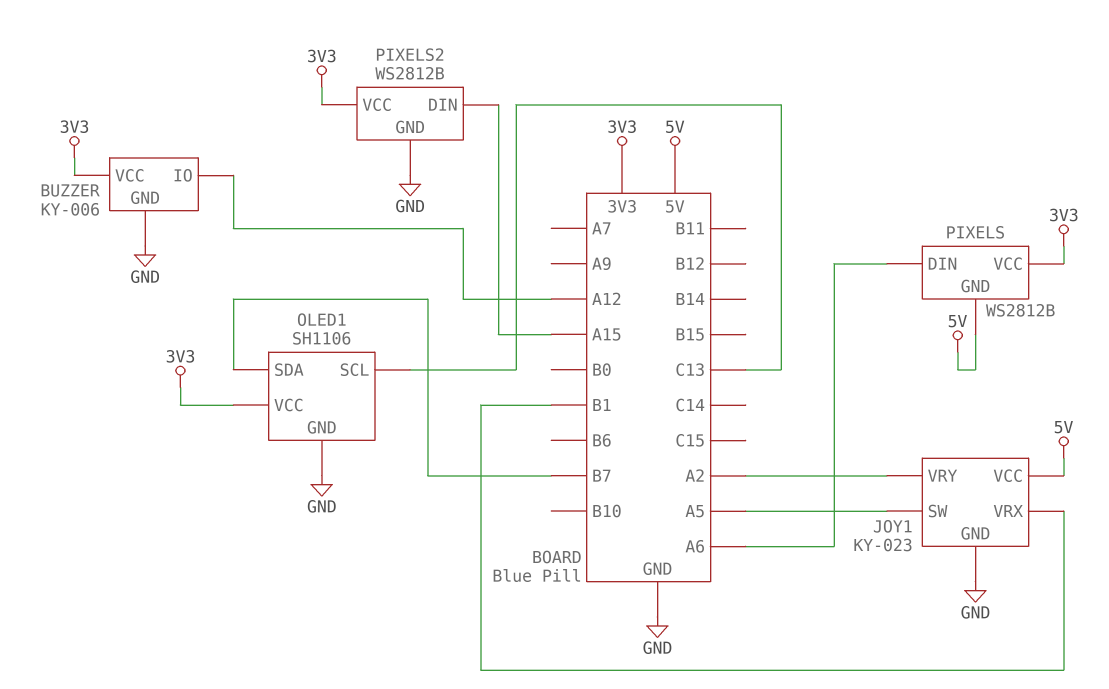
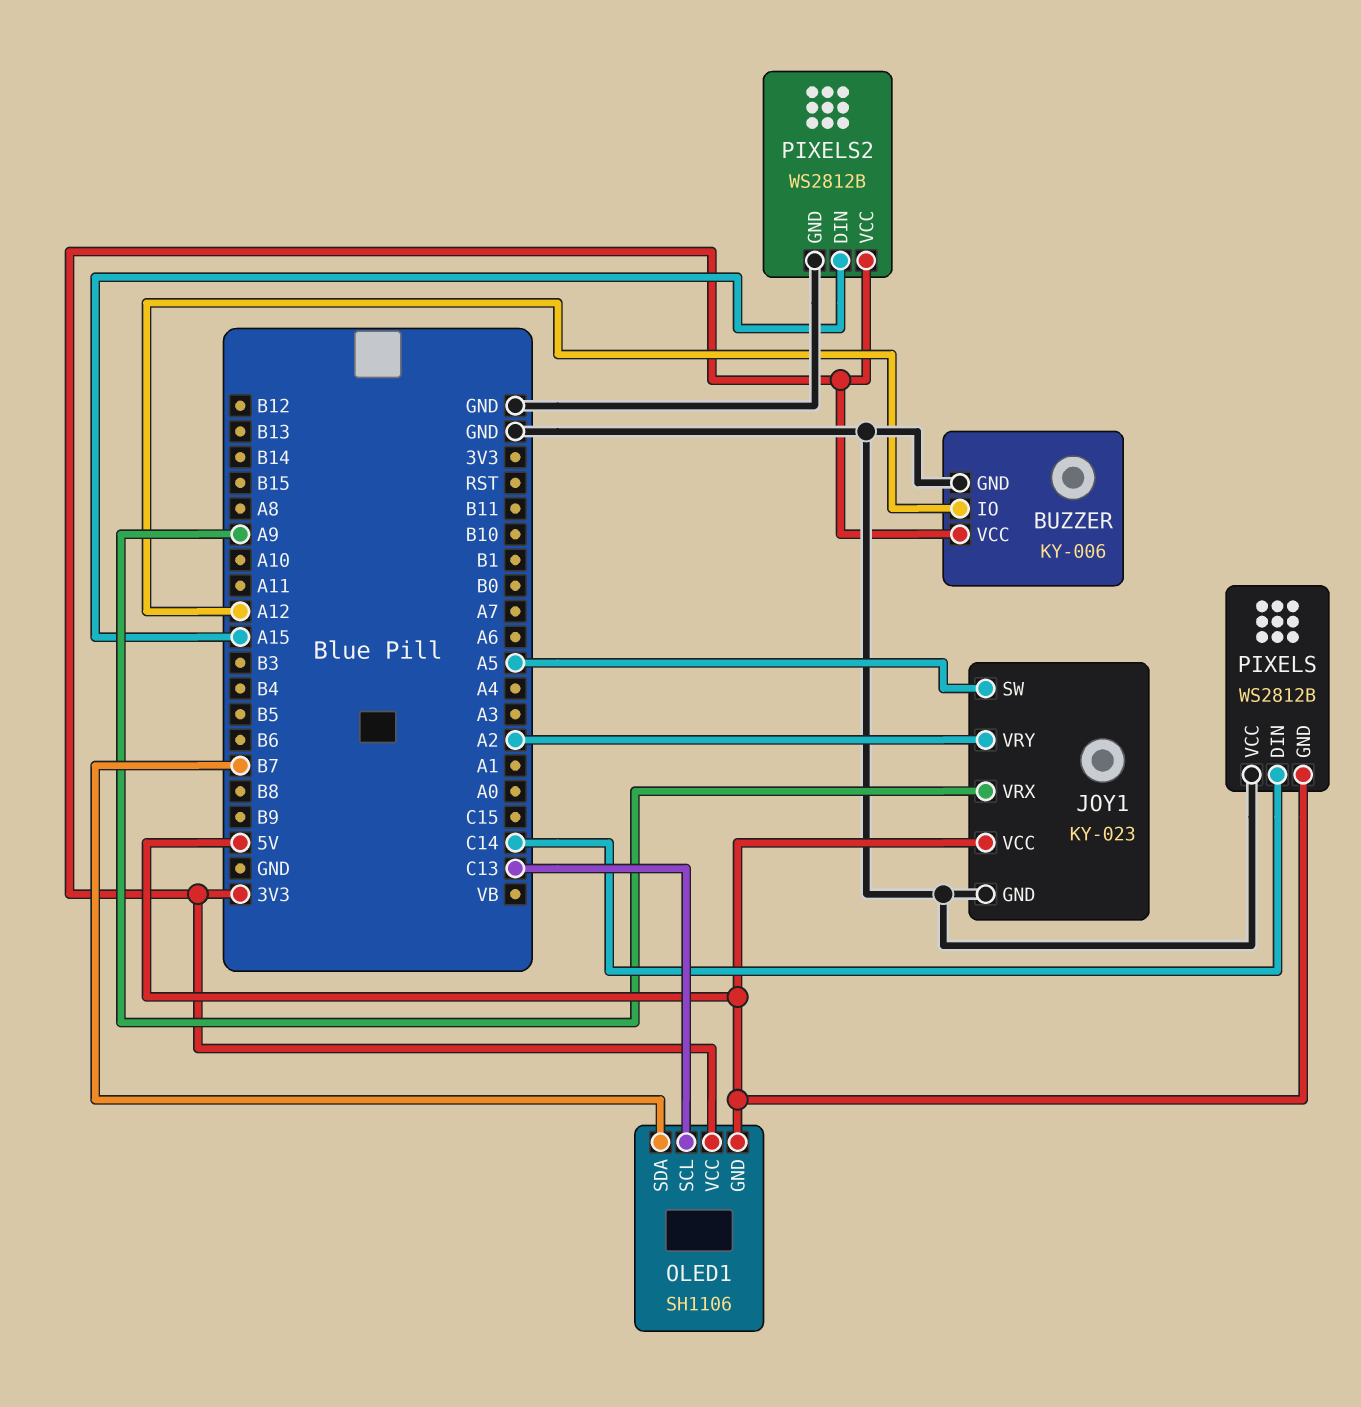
JOY1 pin VRX: B1 -> A9
OLED1 pin GND: GND -> 5V
PIXELS pin DIN: A6 -> C14
PIXELS pin VCC: 3V3 -> GND

